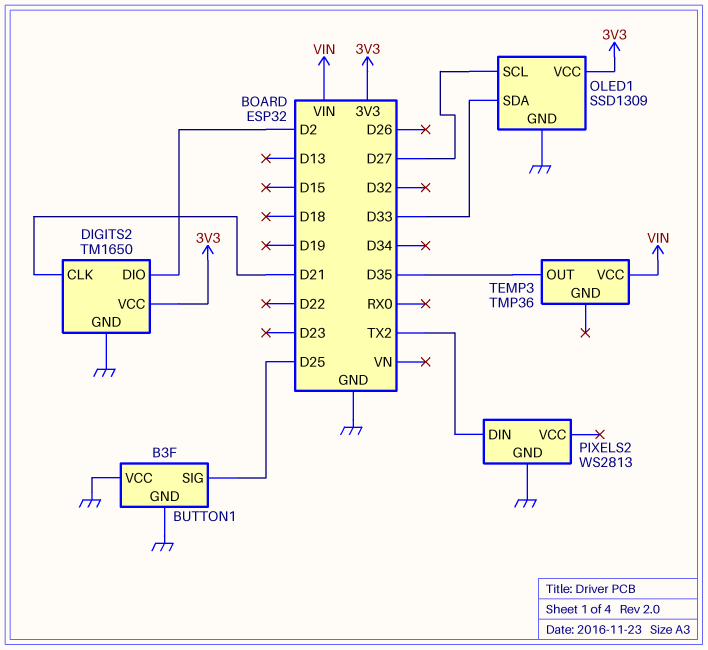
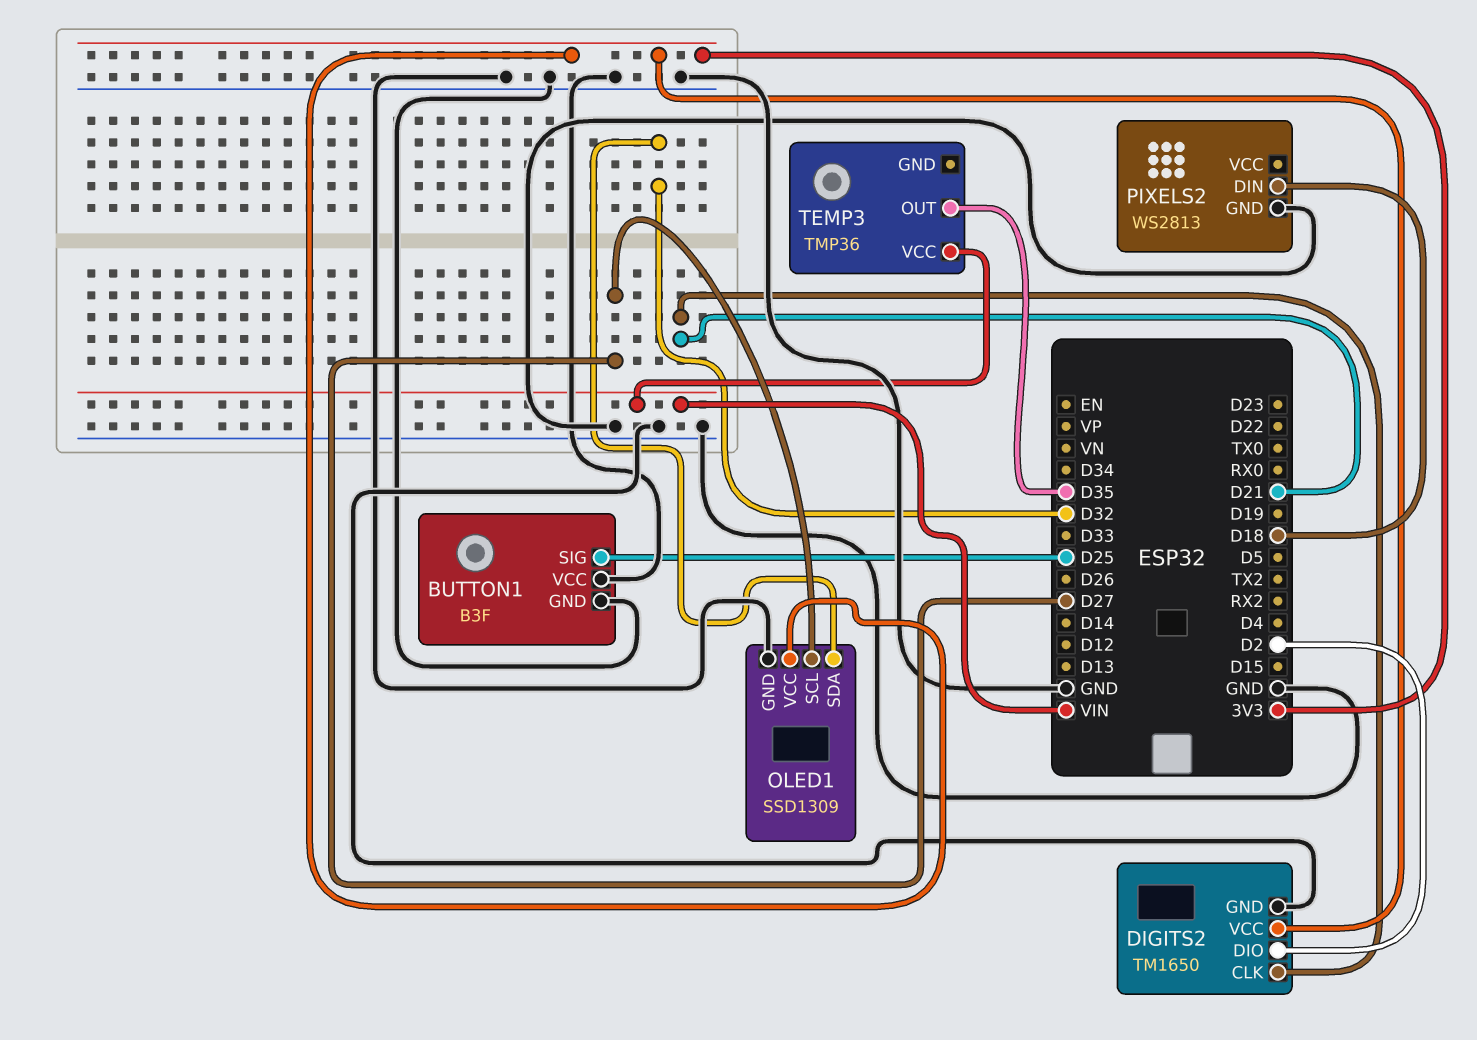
OLED1 pin SDA: D33 -> D32
PIXELS2 pin DIN: TX2 -> D18

